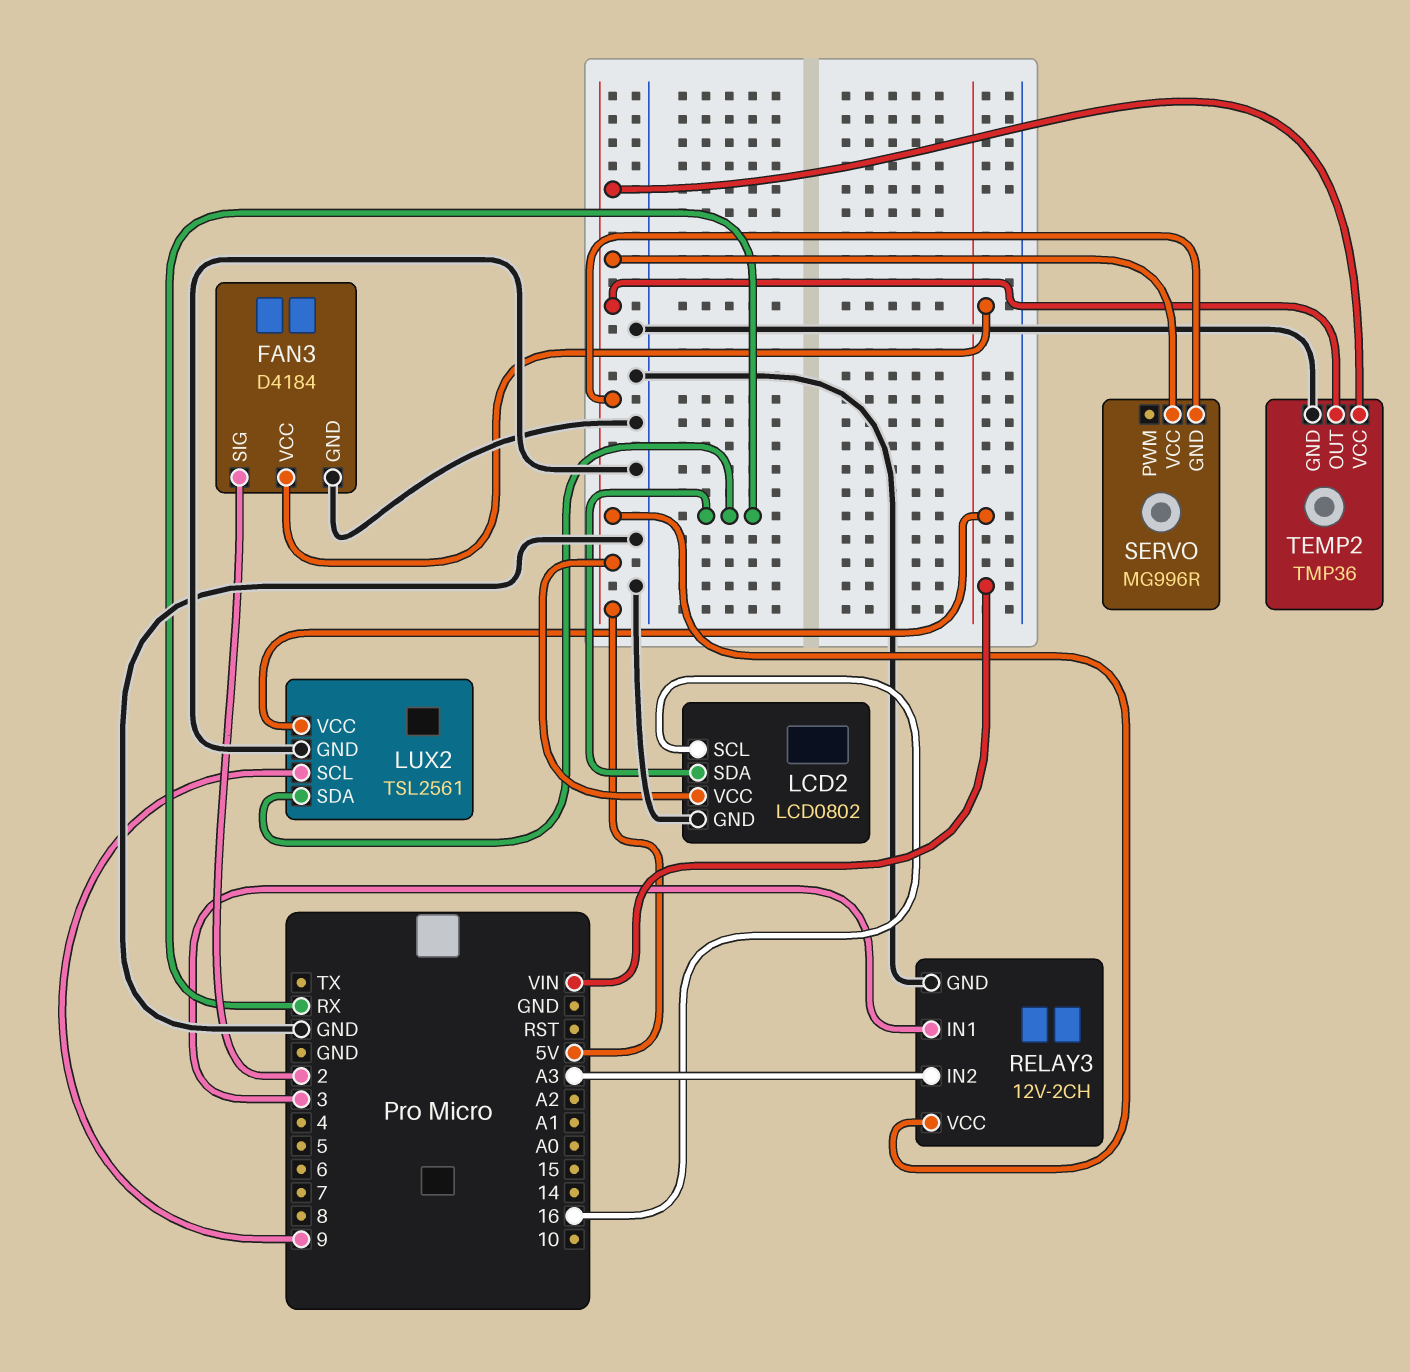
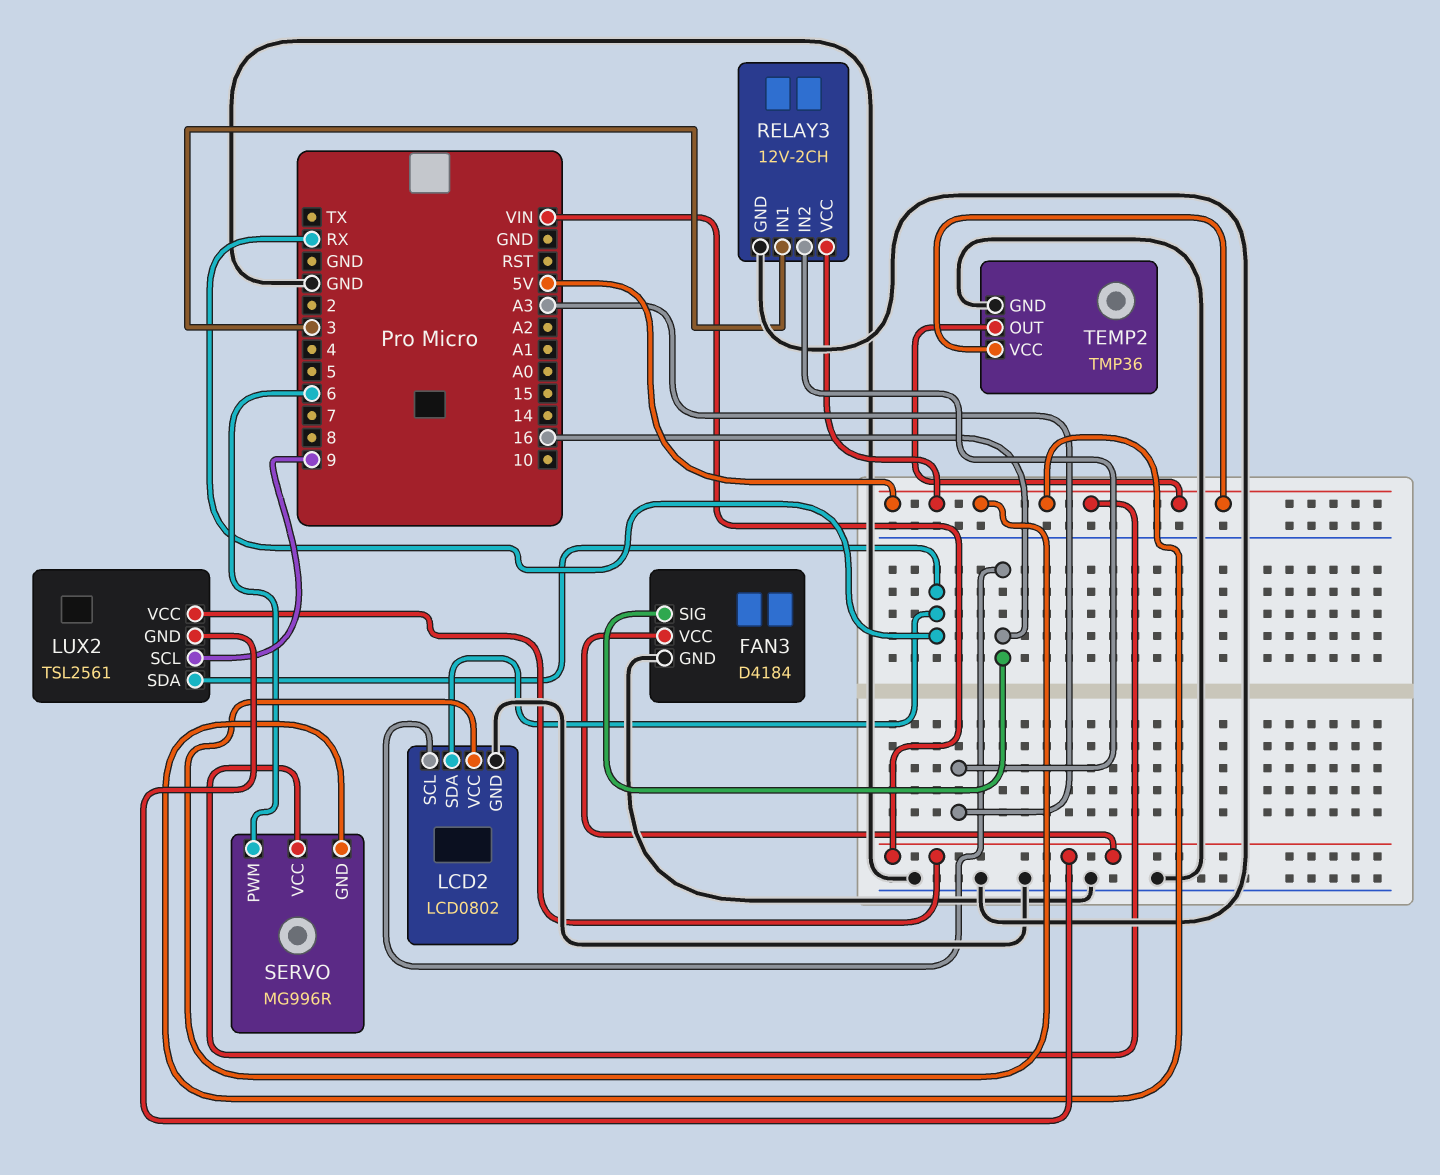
FAN3 pin SIG: 2 -> 16
LUX2 pin GND: GND -> VIN
SERVO pin PWM: none -> 6

